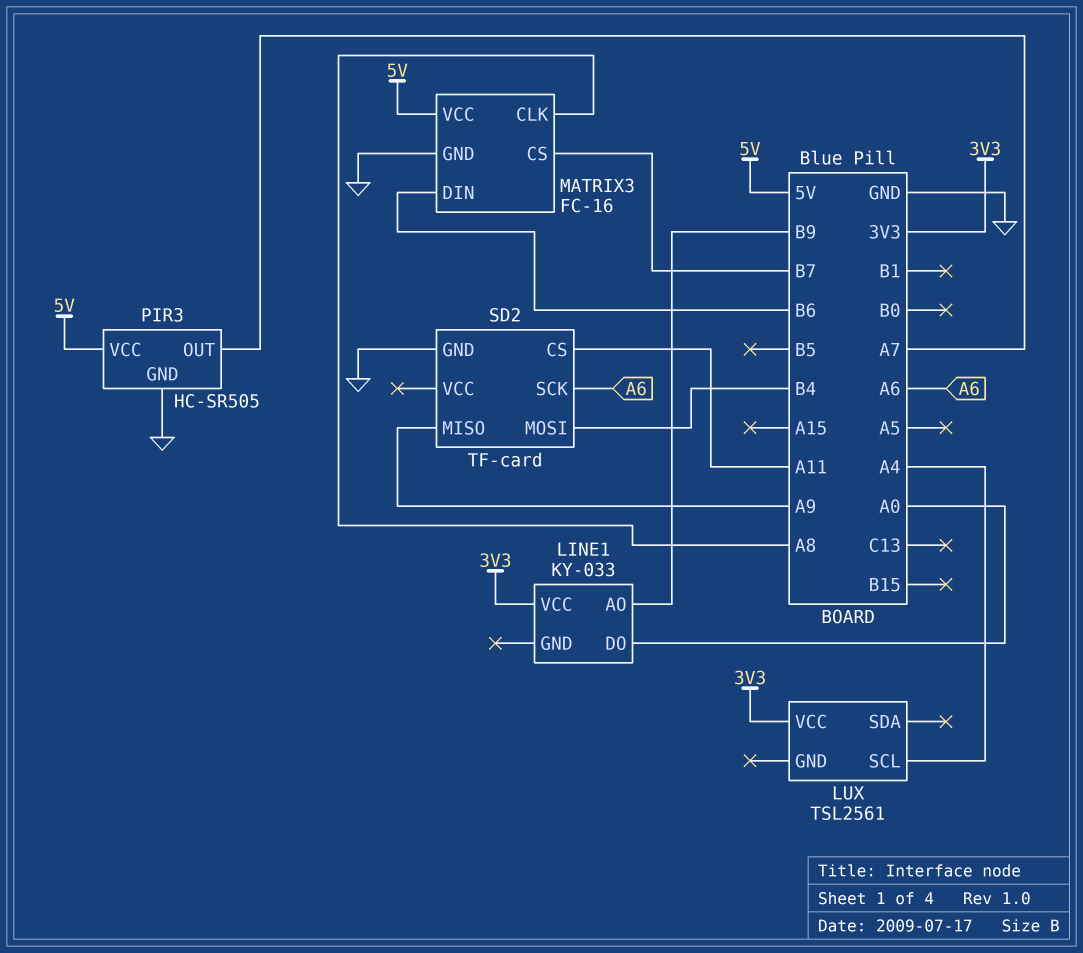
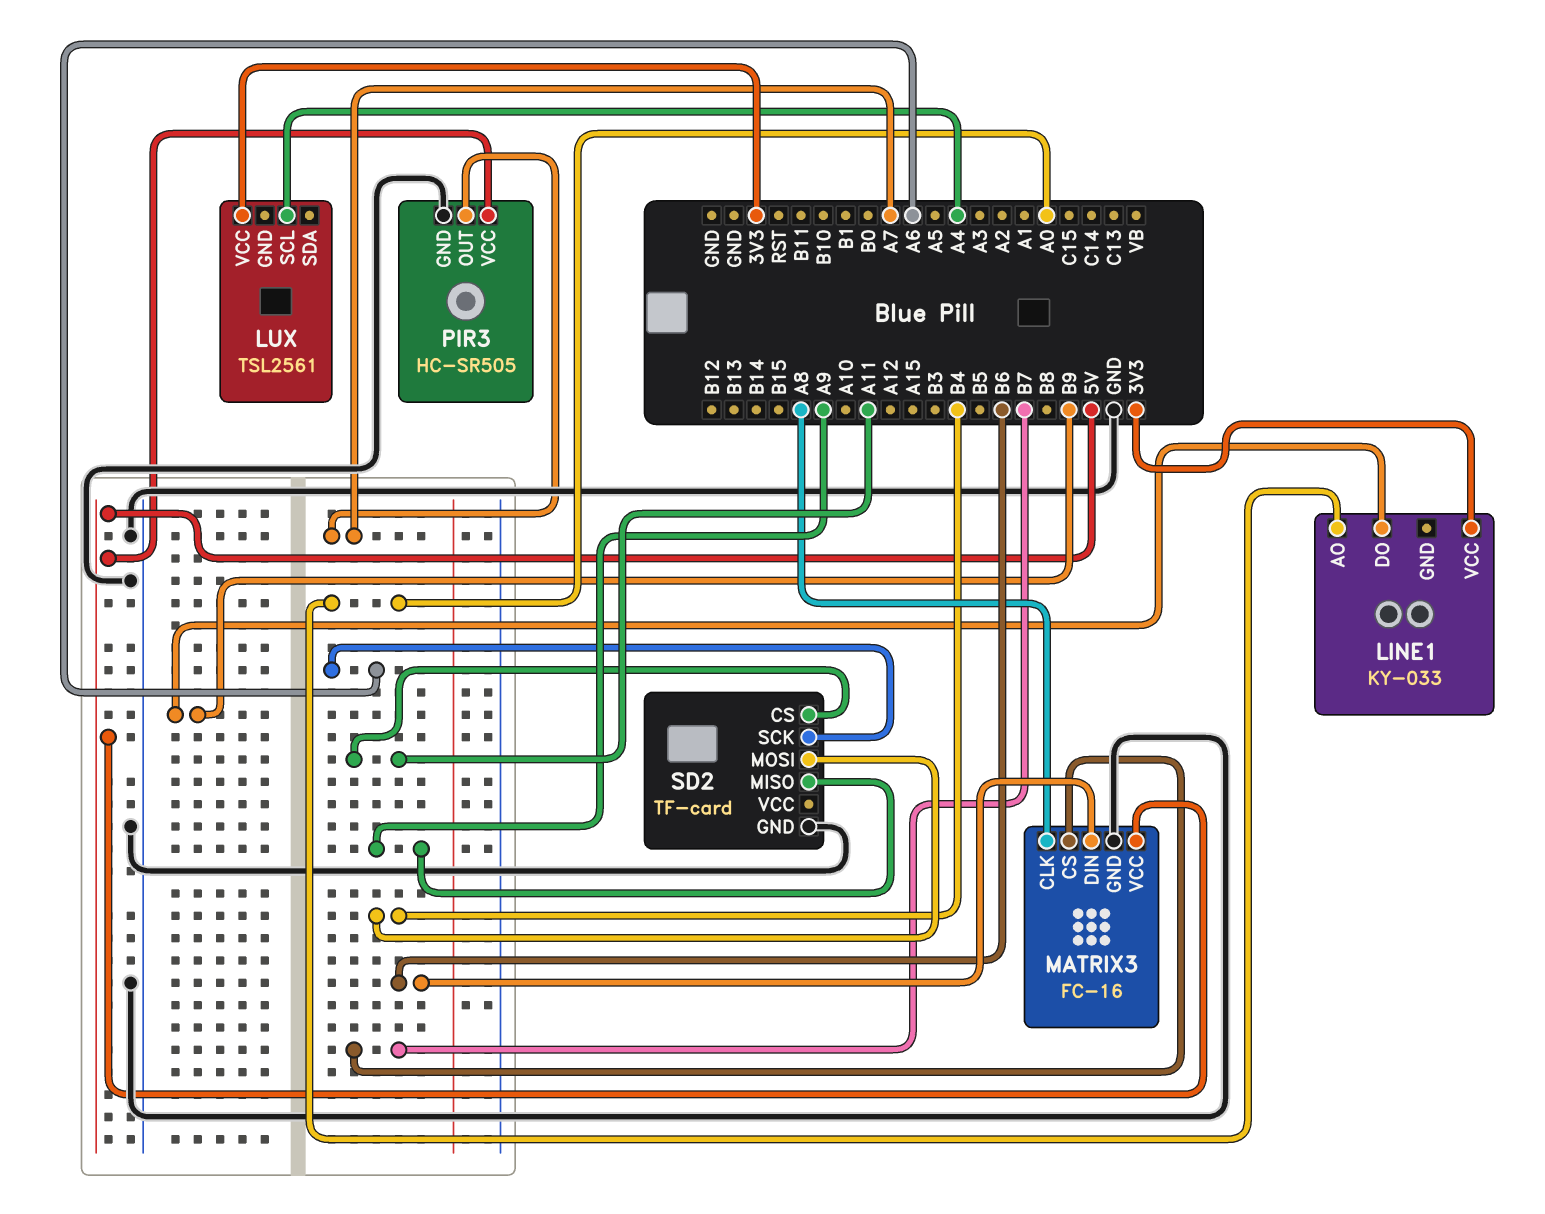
LINE1 pin AO: B9 -> A0
LINE1 pin DO: A0 -> B9

